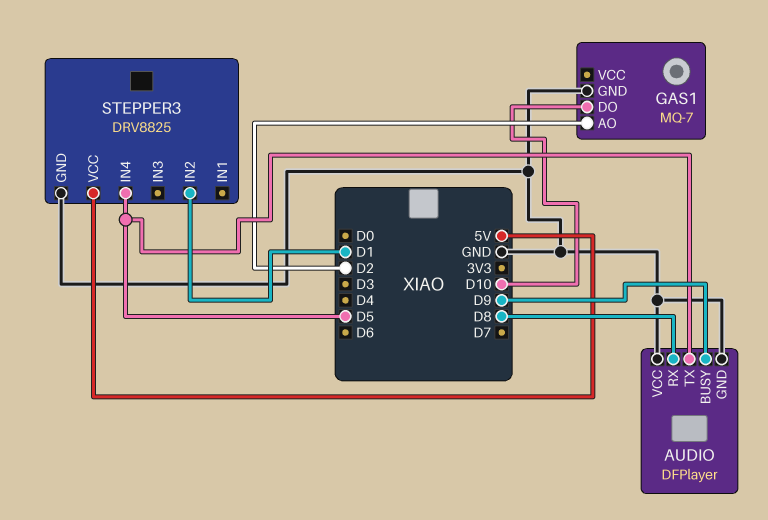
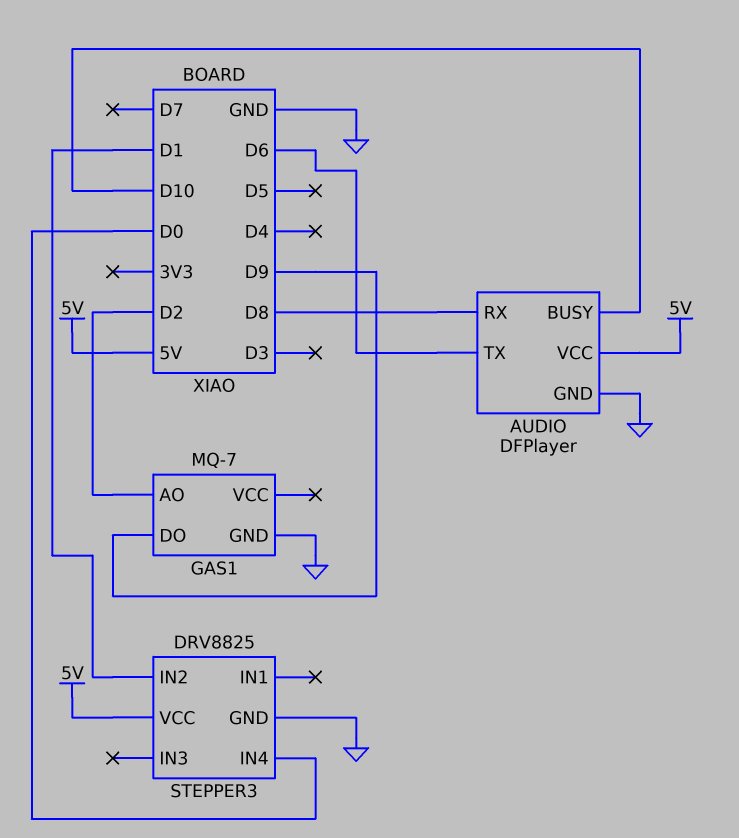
AUDIO pin BUSY: D9 -> D10
AUDIO pin TX: D5 -> D6
AUDIO pin VCC: GND -> 5V
GAS1 pin DO: D10 -> D9
STEPPER3 pin IN4: D5 -> D0

